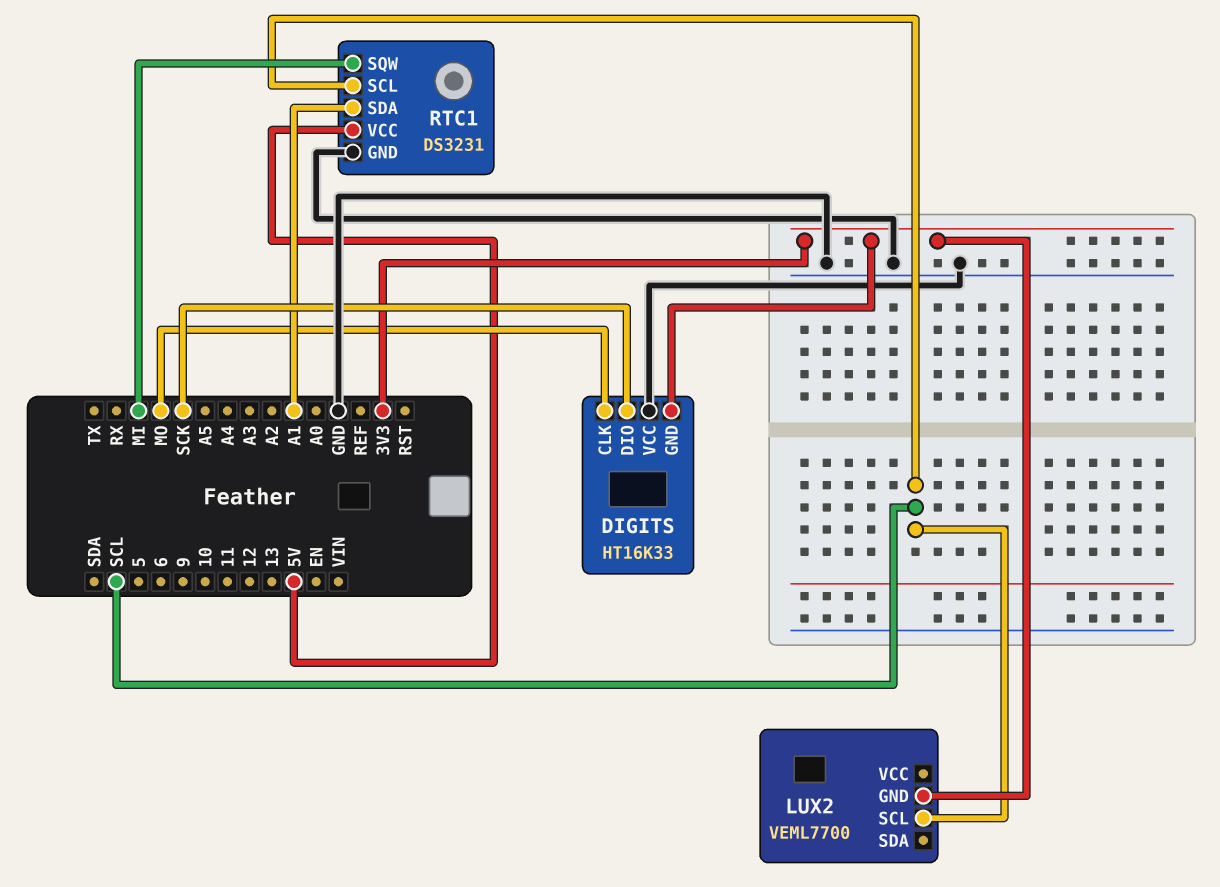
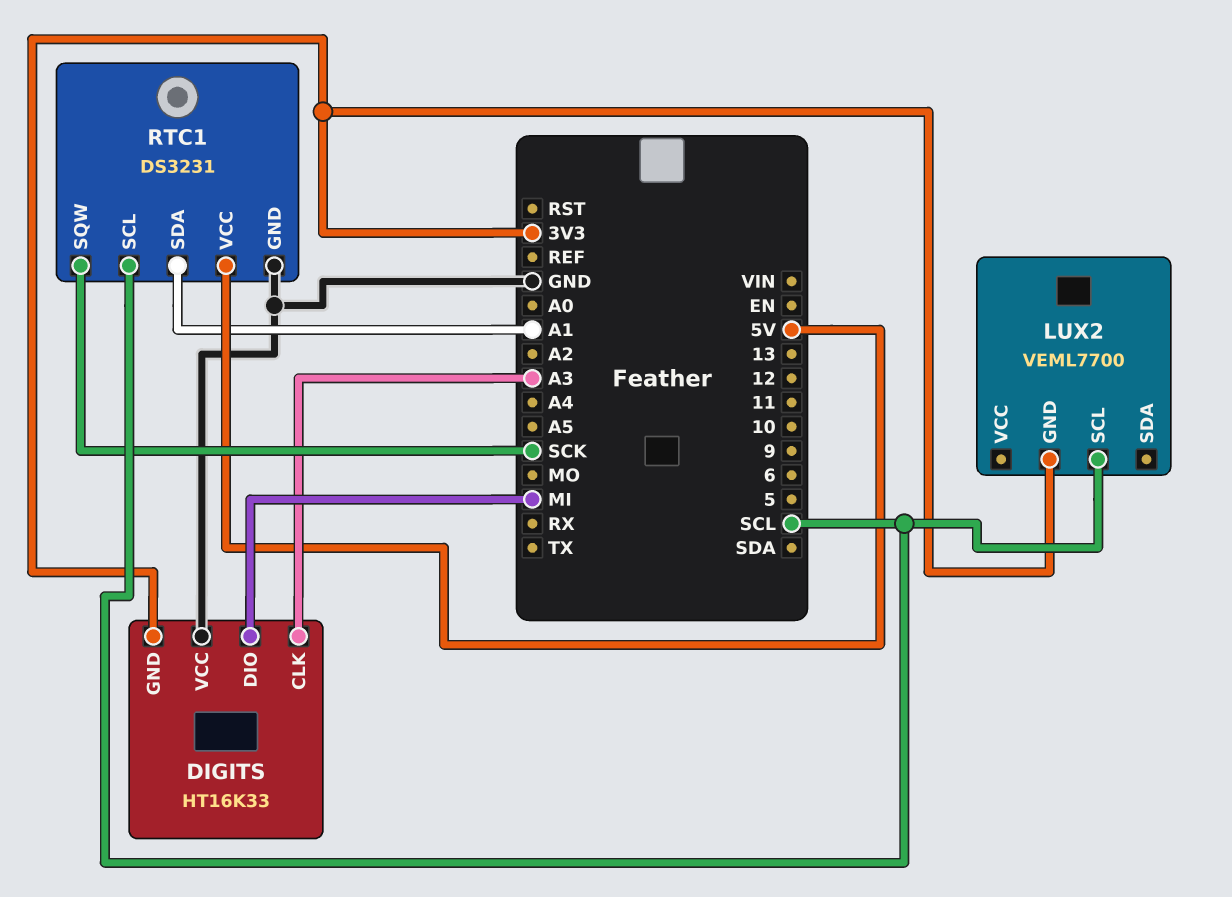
DIGITS pin CLK: MO -> A3
DIGITS pin DIO: SCK -> MI
RTC1 pin SQW: MI -> SCK

